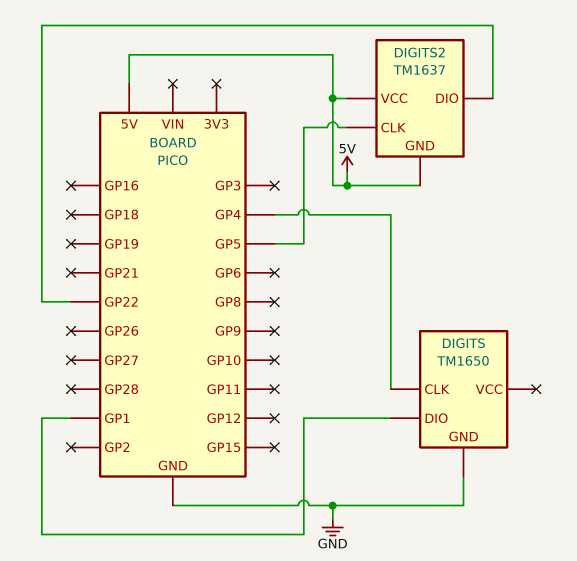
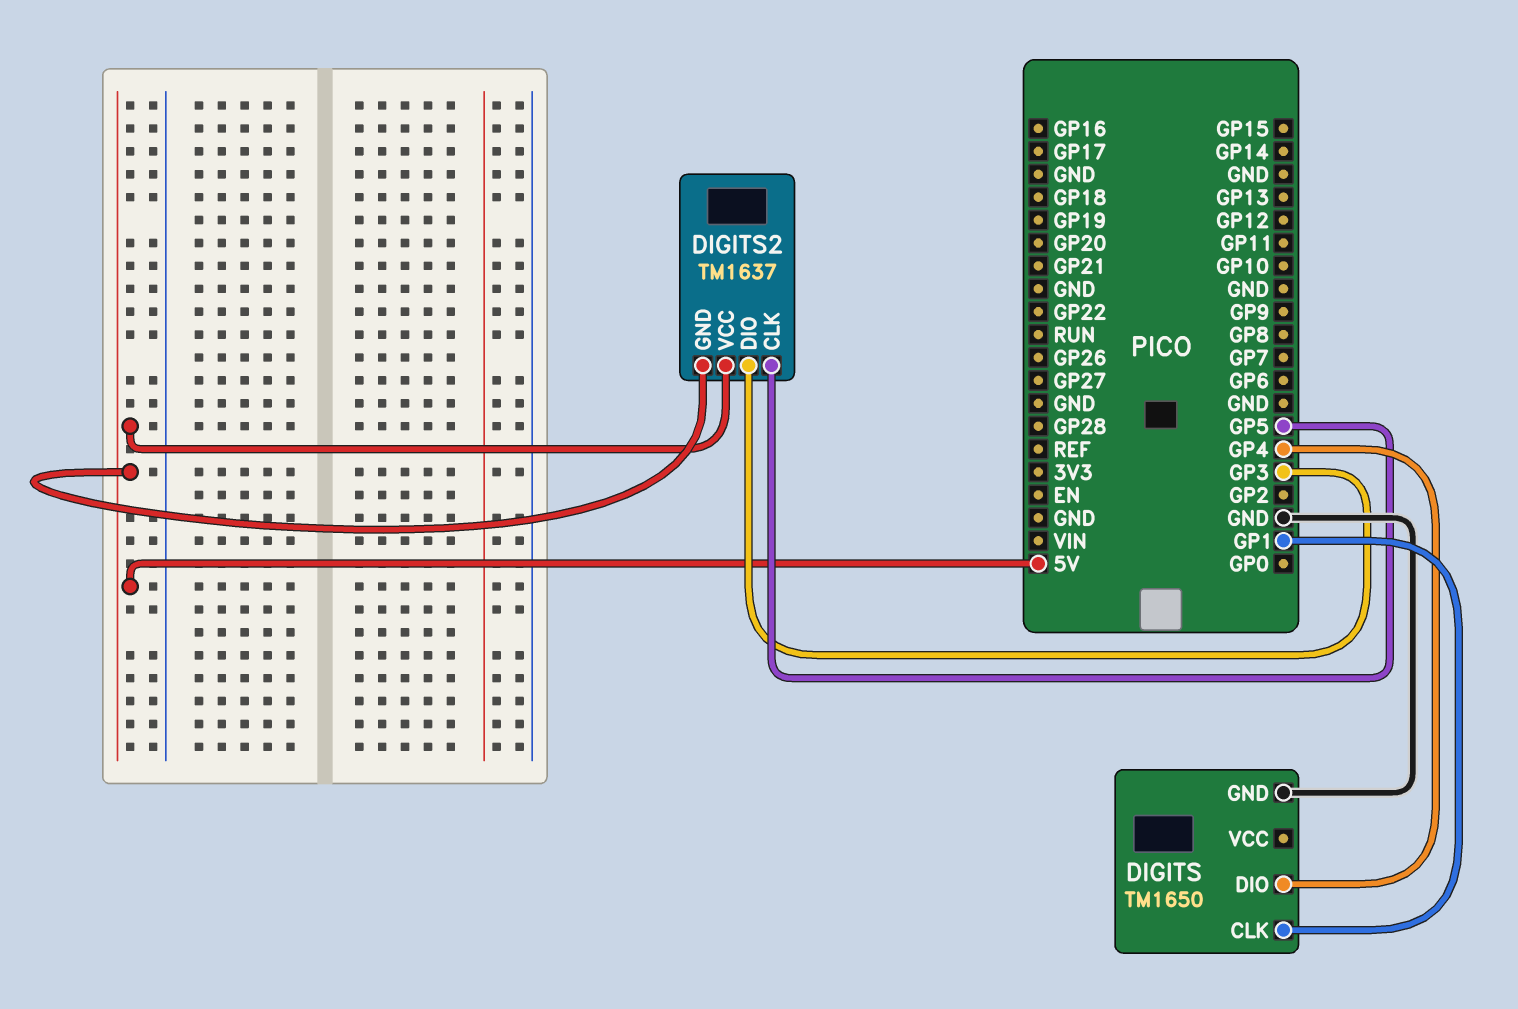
DIGITS pin CLK: GP4 -> GP1
DIGITS pin DIO: GP1 -> GP4
DIGITS2 pin DIO: GP22 -> GP3

